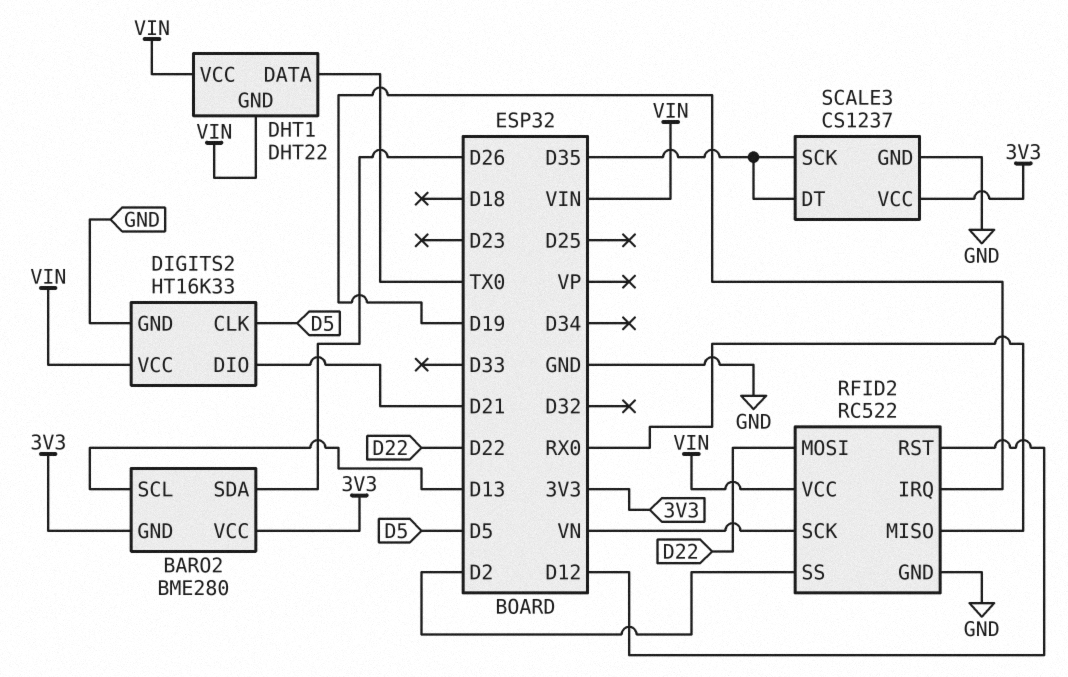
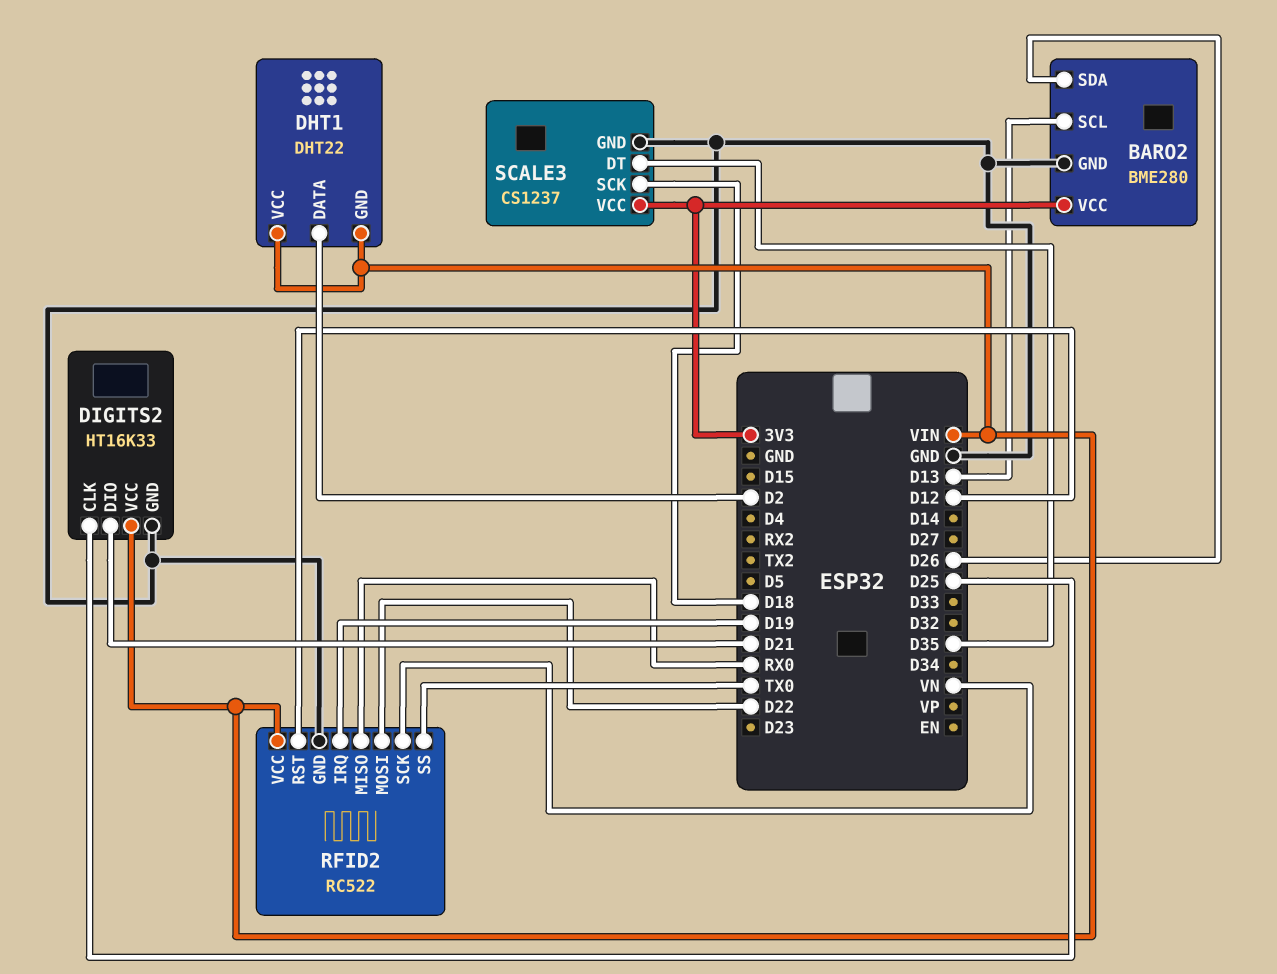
BARO2 pin GND: 3V3 -> GND
DHT1 pin DATA: TX0 -> D2
DIGITS2 pin CLK: D5 -> D25
RFID2 pin SS: D2 -> TX0
SCALE3 pin SCK: D35 -> D18

